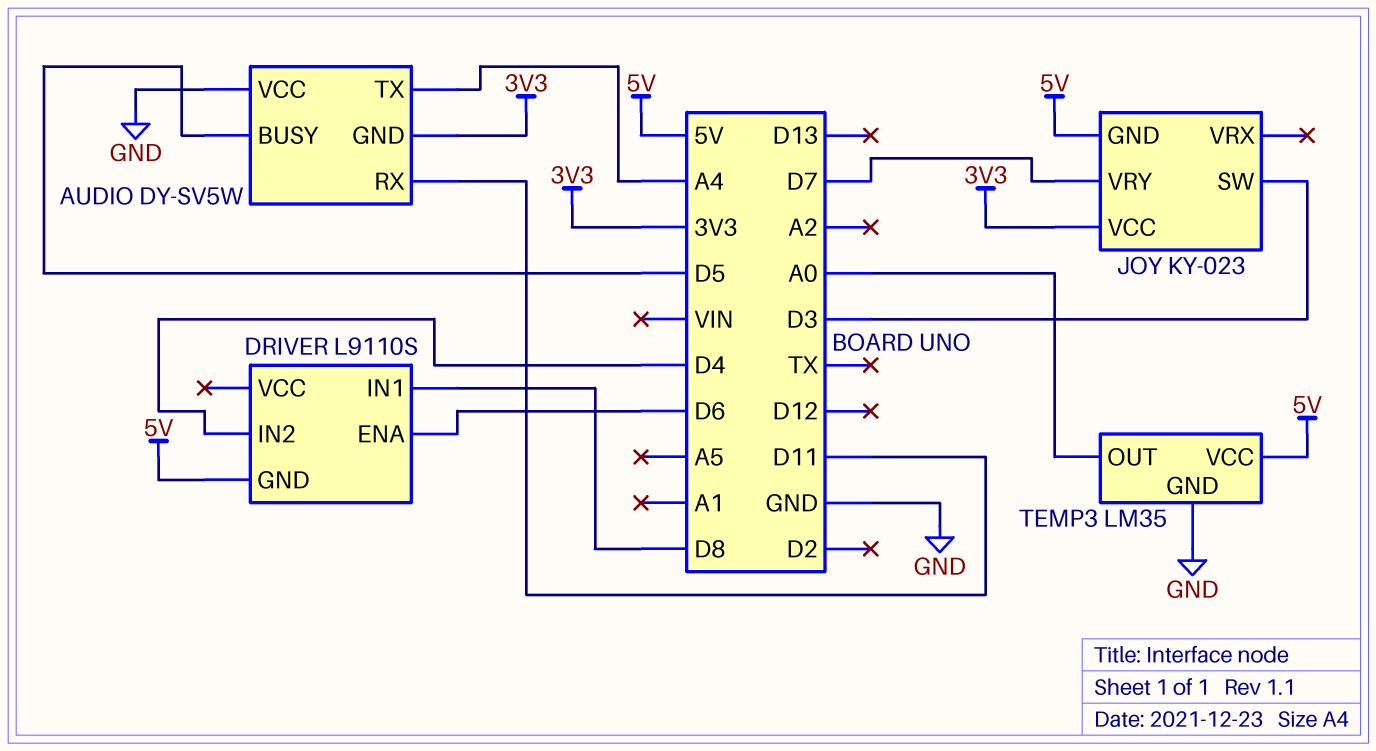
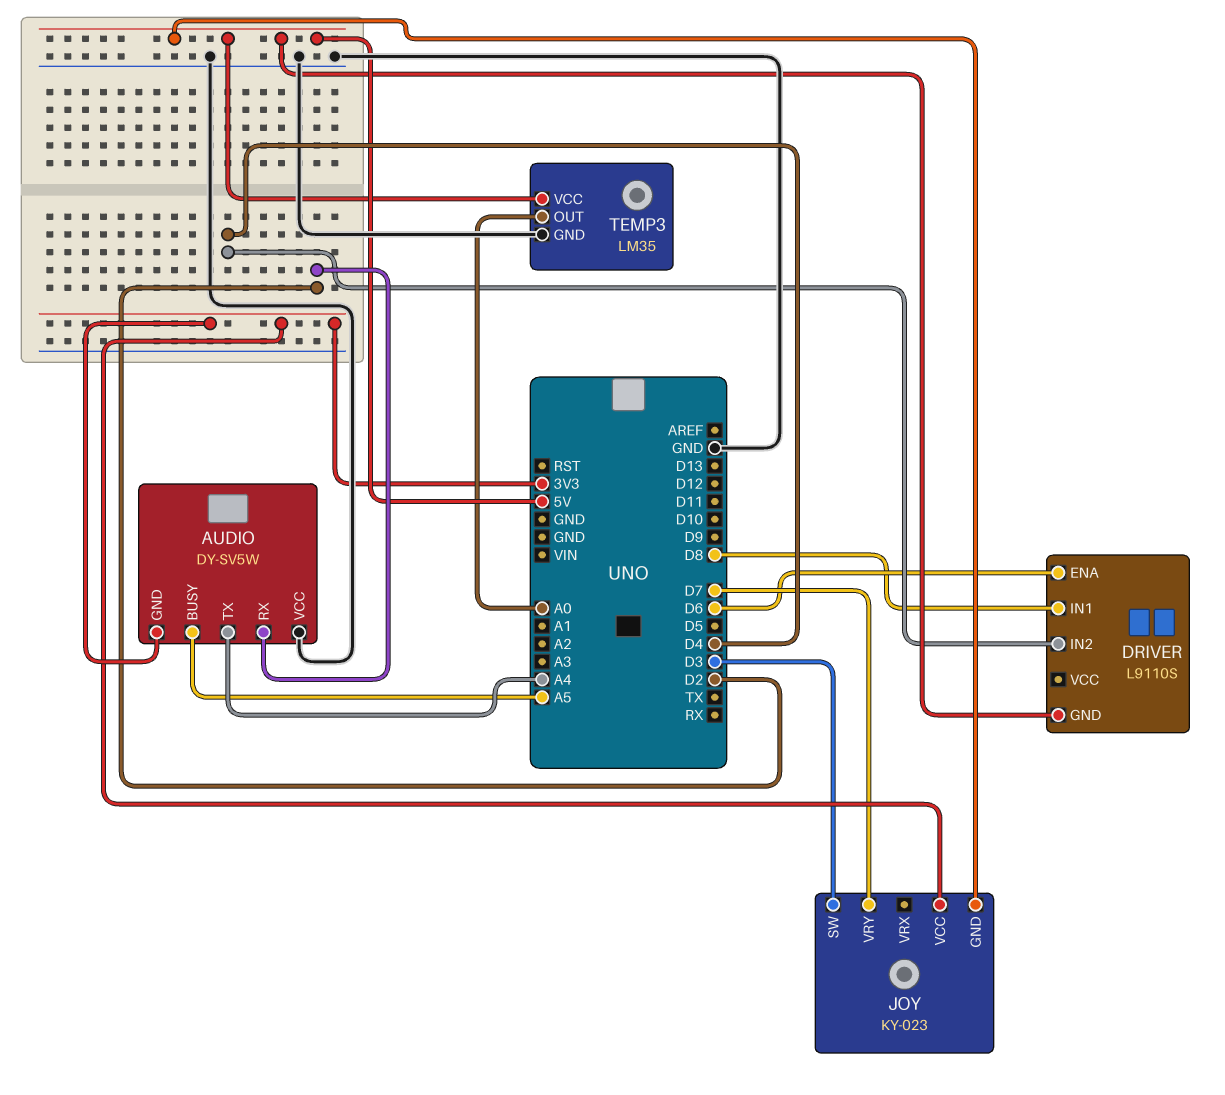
AUDIO pin BUSY: D5 -> A5
AUDIO pin RX: D11 -> D2

